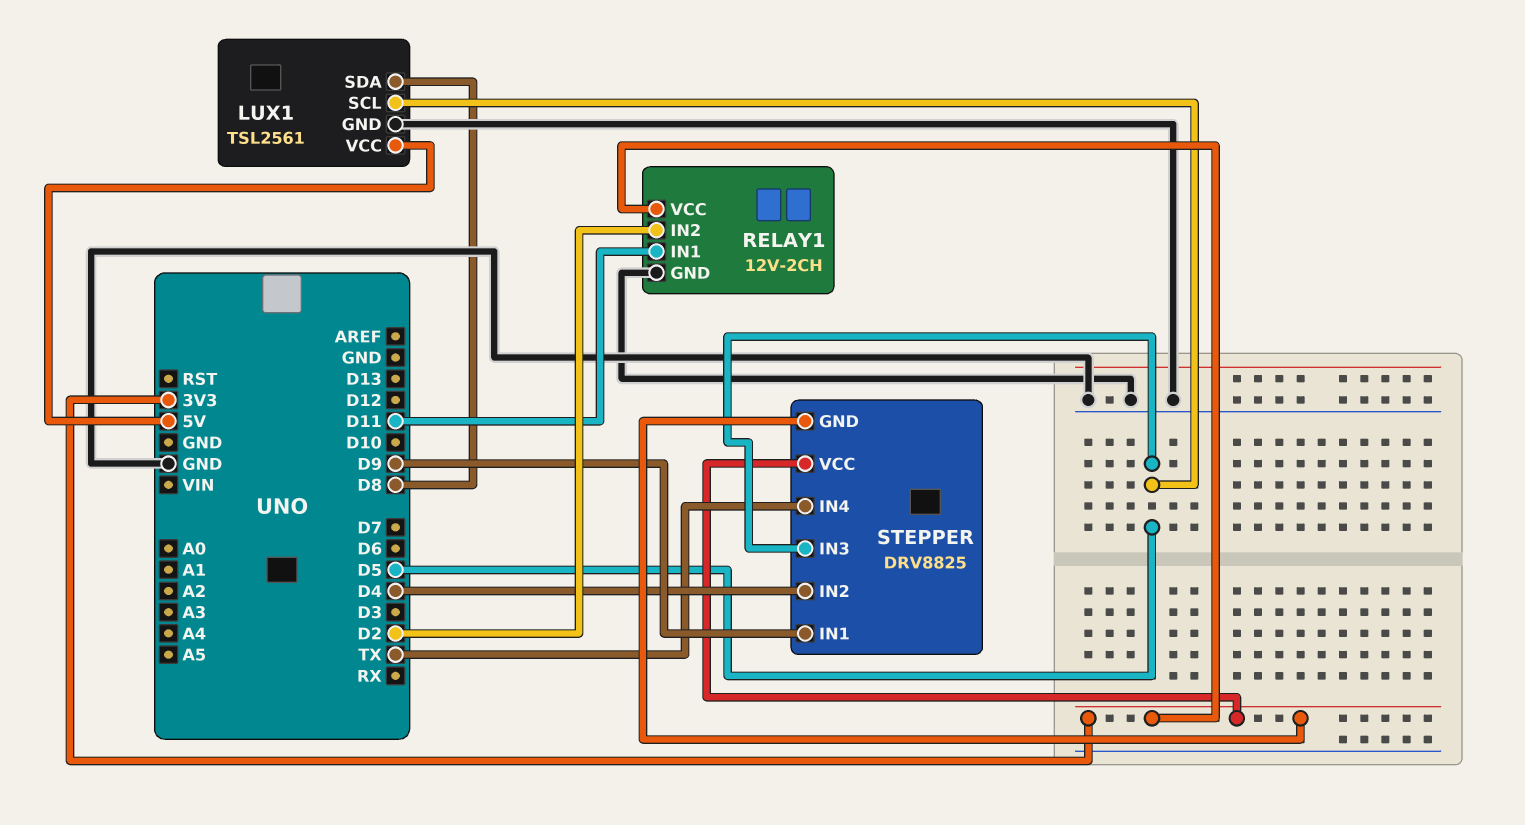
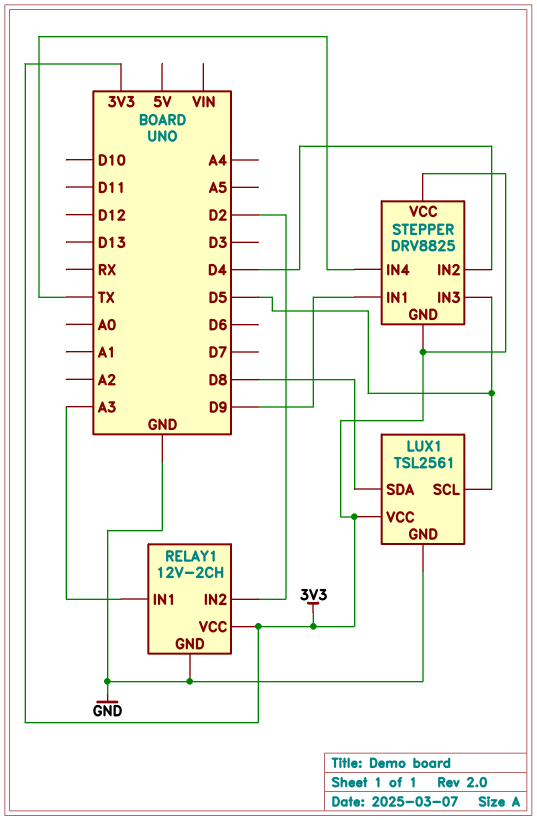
LUX1 pin VCC: 5V -> 3V3
RELAY1 pin IN1: D11 -> A3

